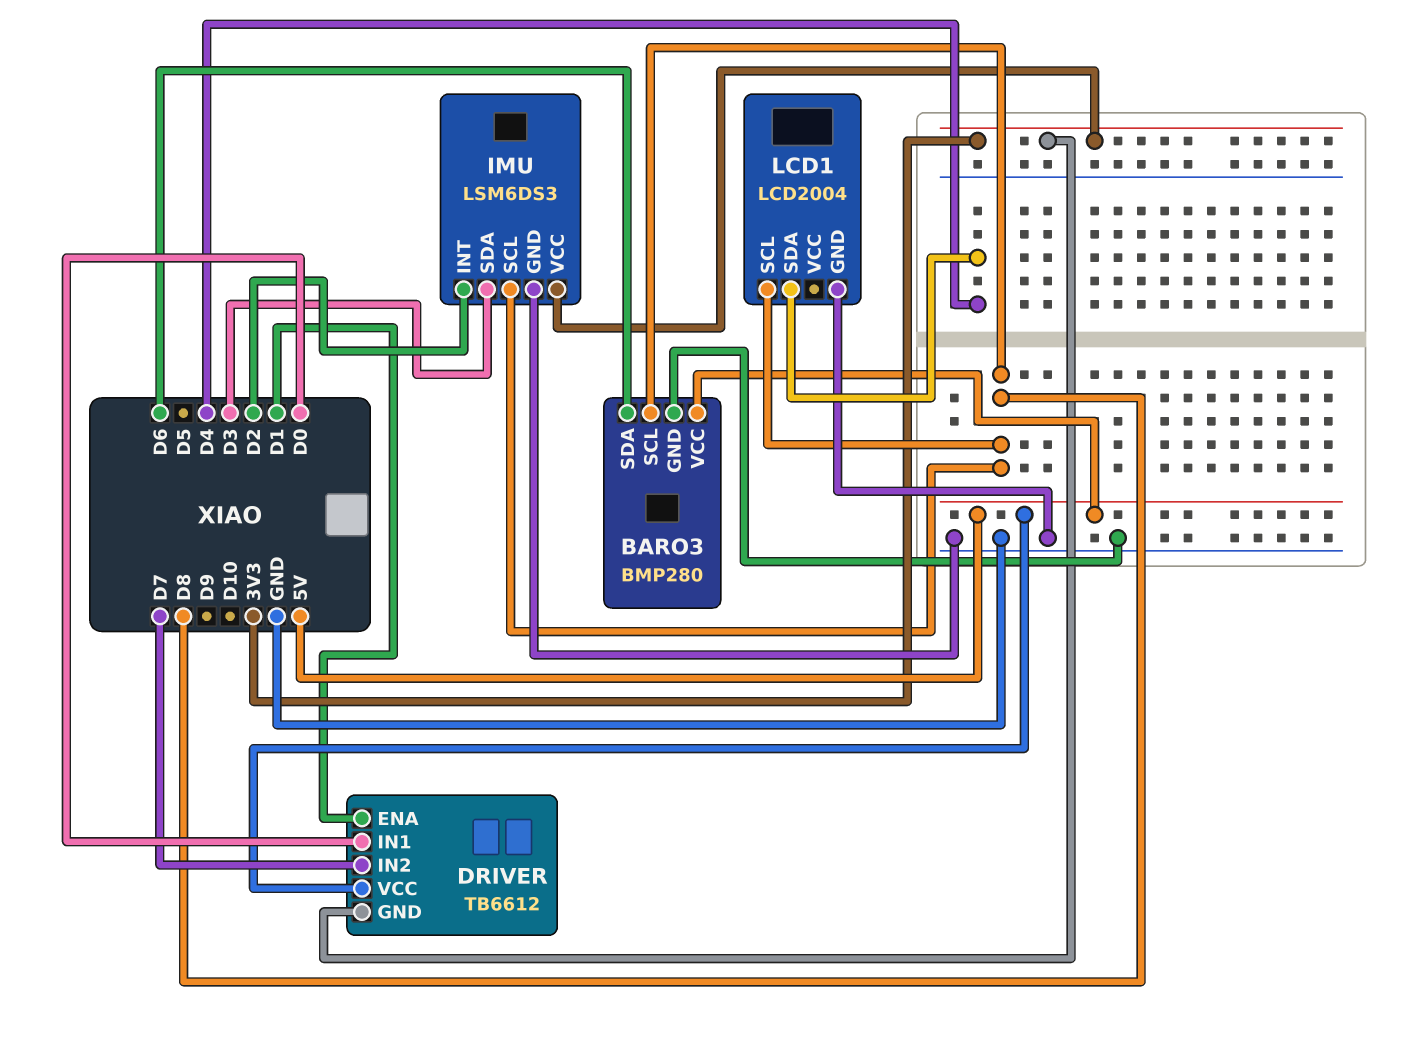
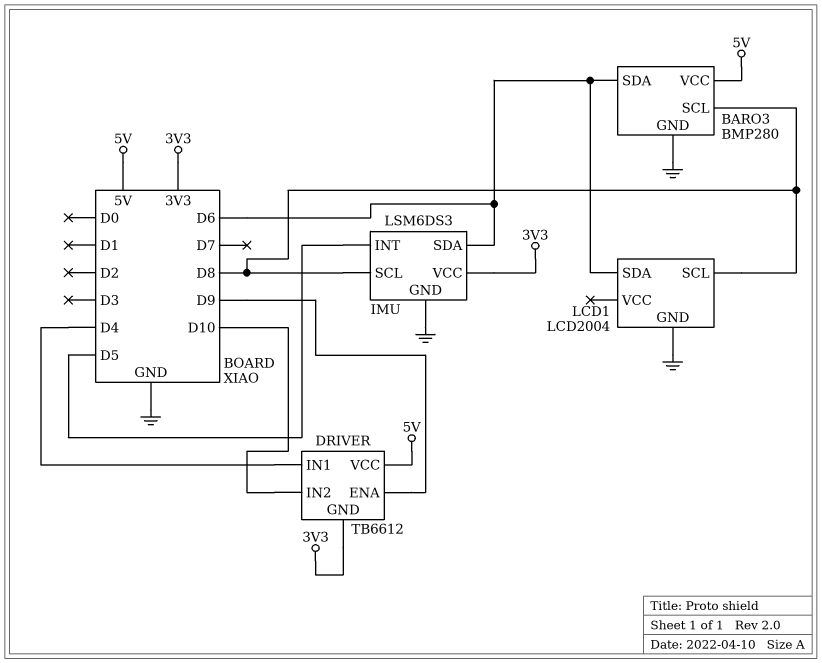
DRIVER pin ENA: D1 -> D9
DRIVER pin IN1: D0 -> D4
DRIVER pin IN2: D7 -> D10
IMU pin INT: D2 -> D5
IMU pin SDA: D3 -> D6
LCD1 pin SDA: D4 -> D6

